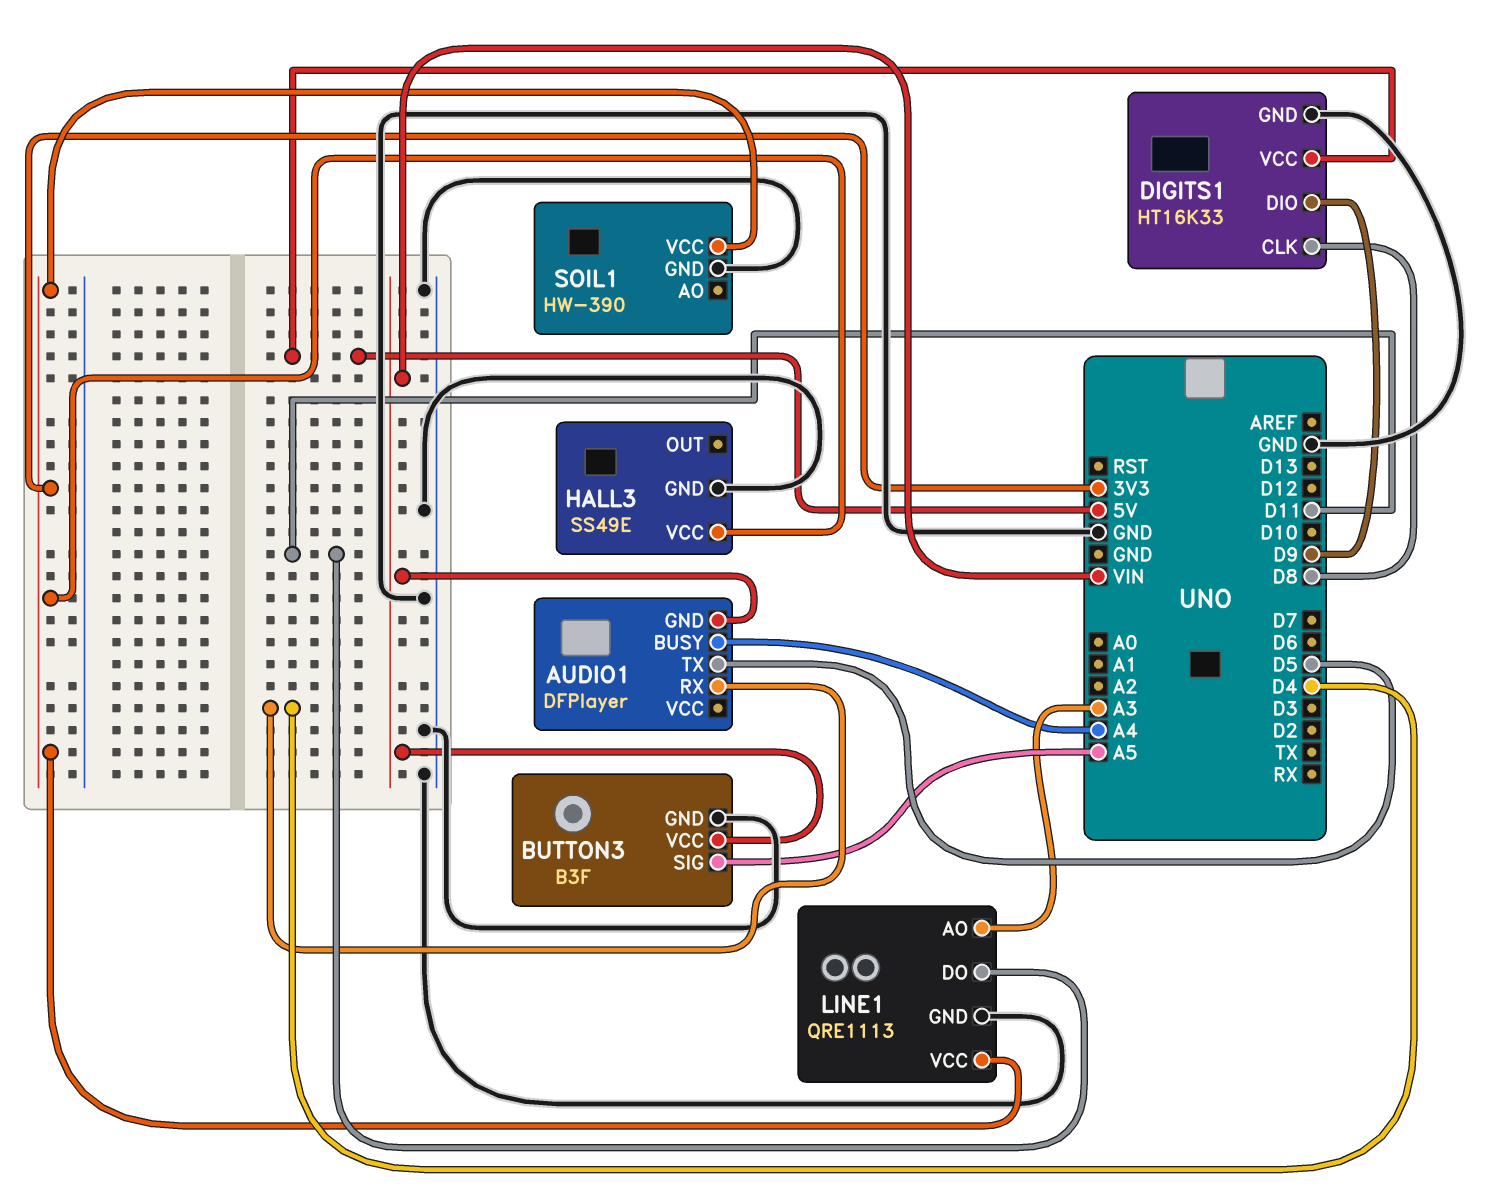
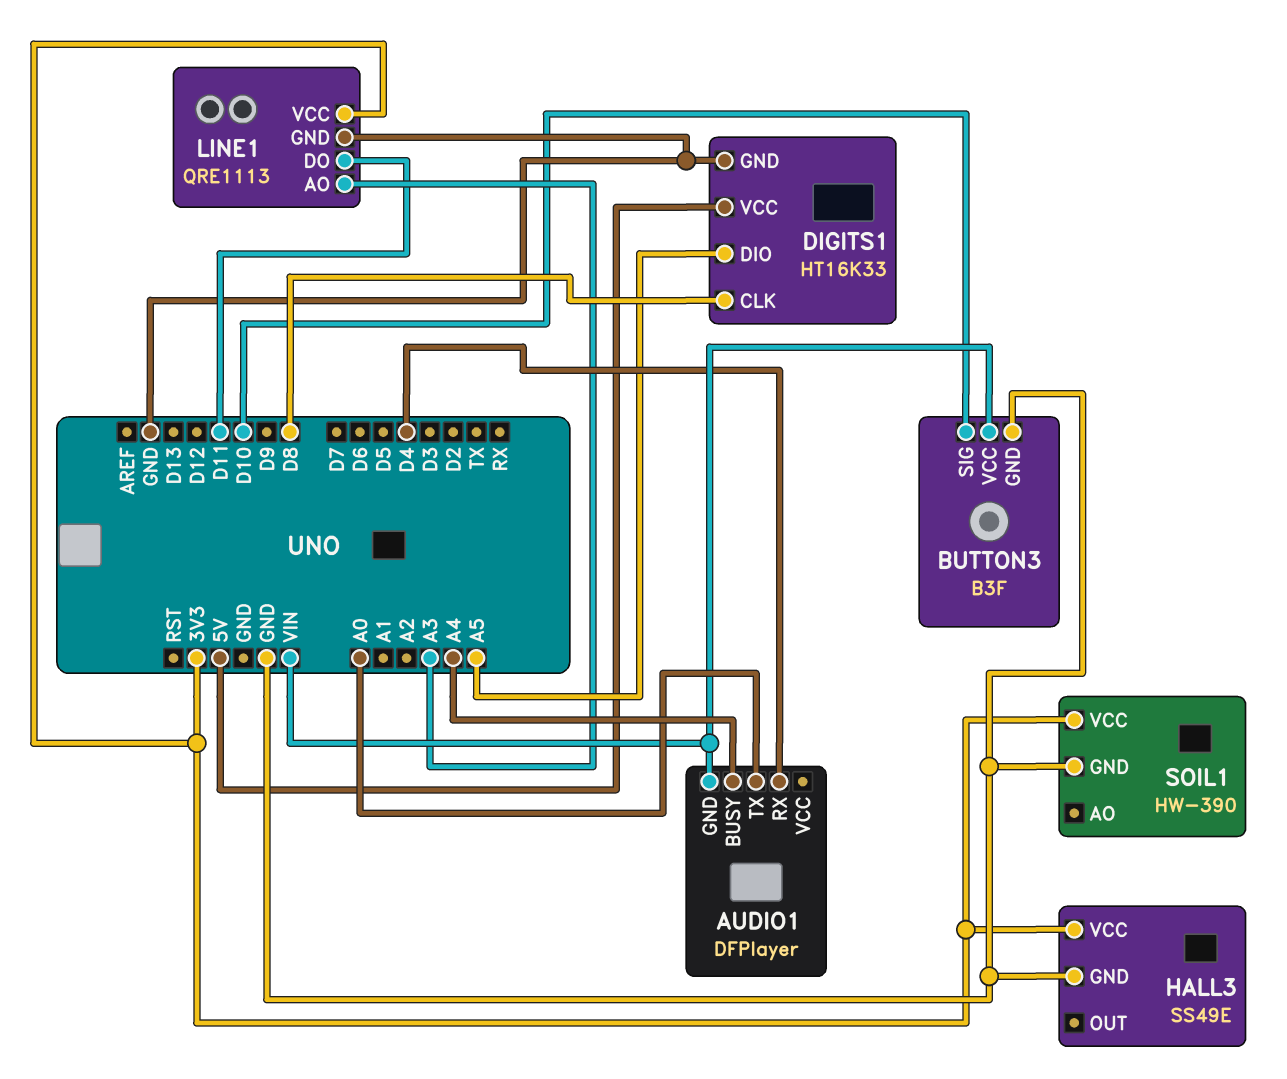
AUDIO1 pin TX: D5 -> A0
BUTTON3 pin SIG: A5 -> D10
DIGITS1 pin DIO: D9 -> A5

